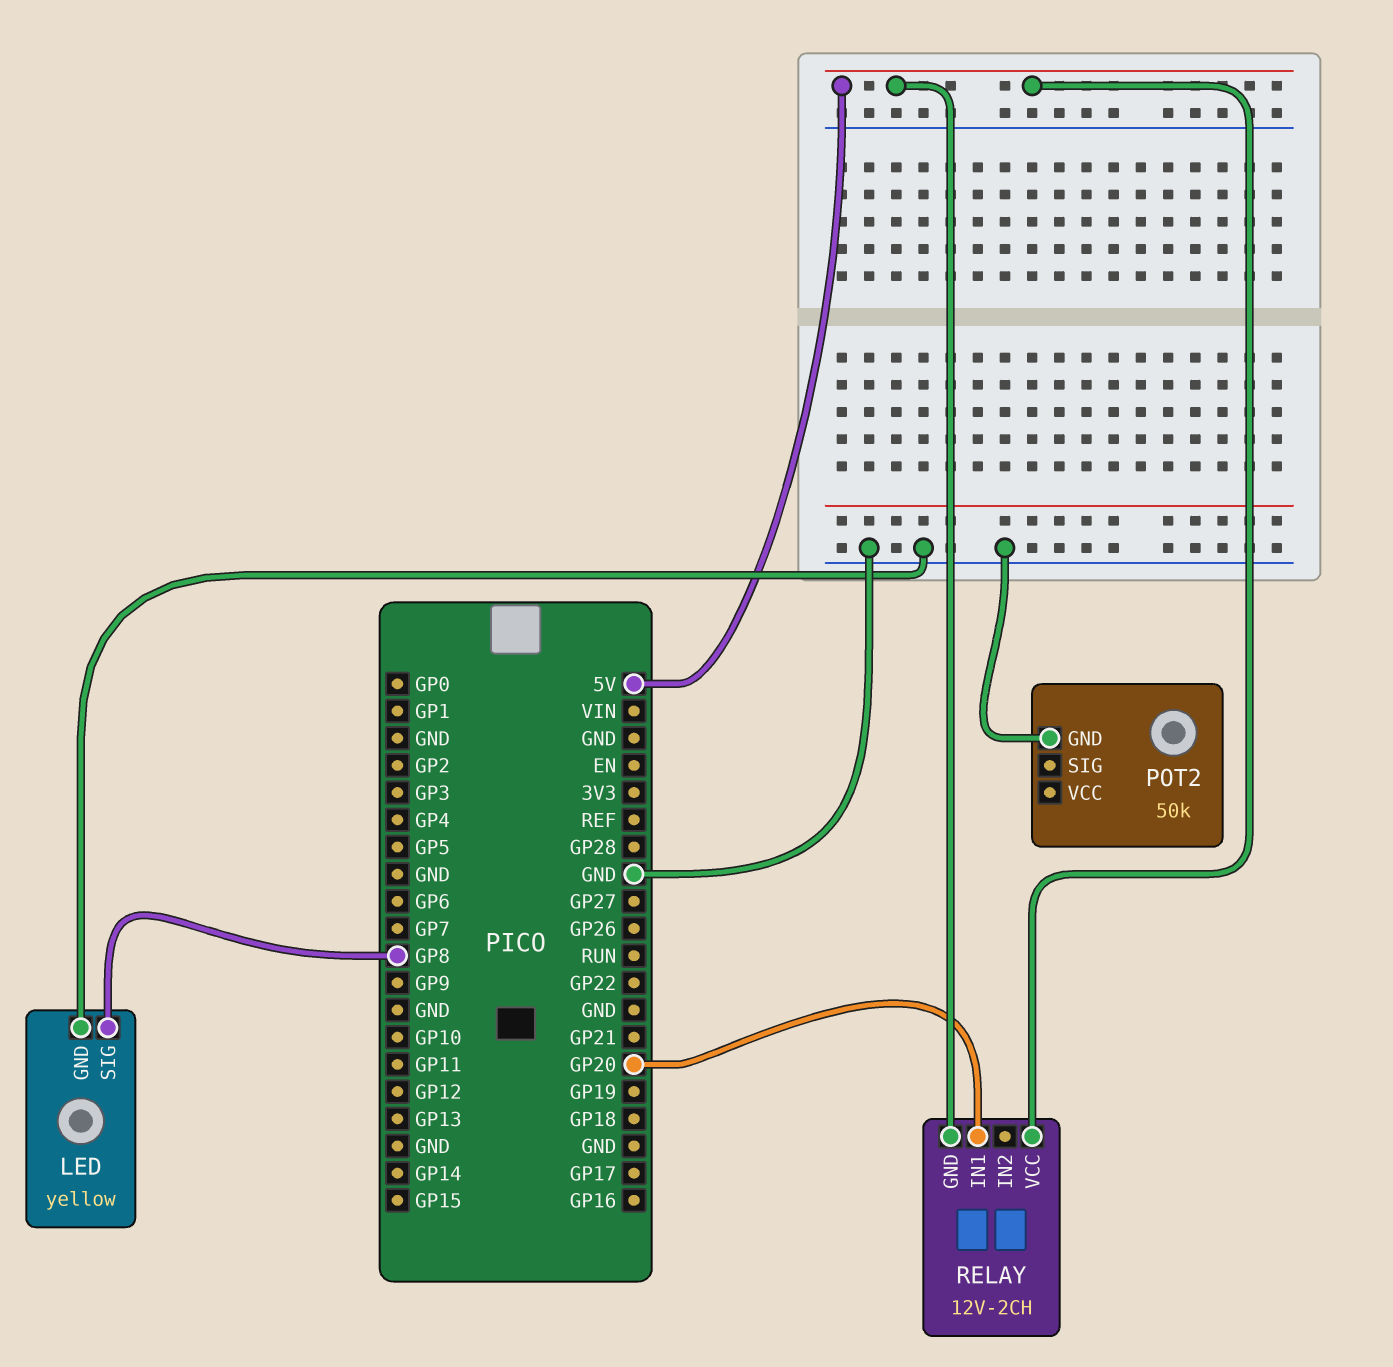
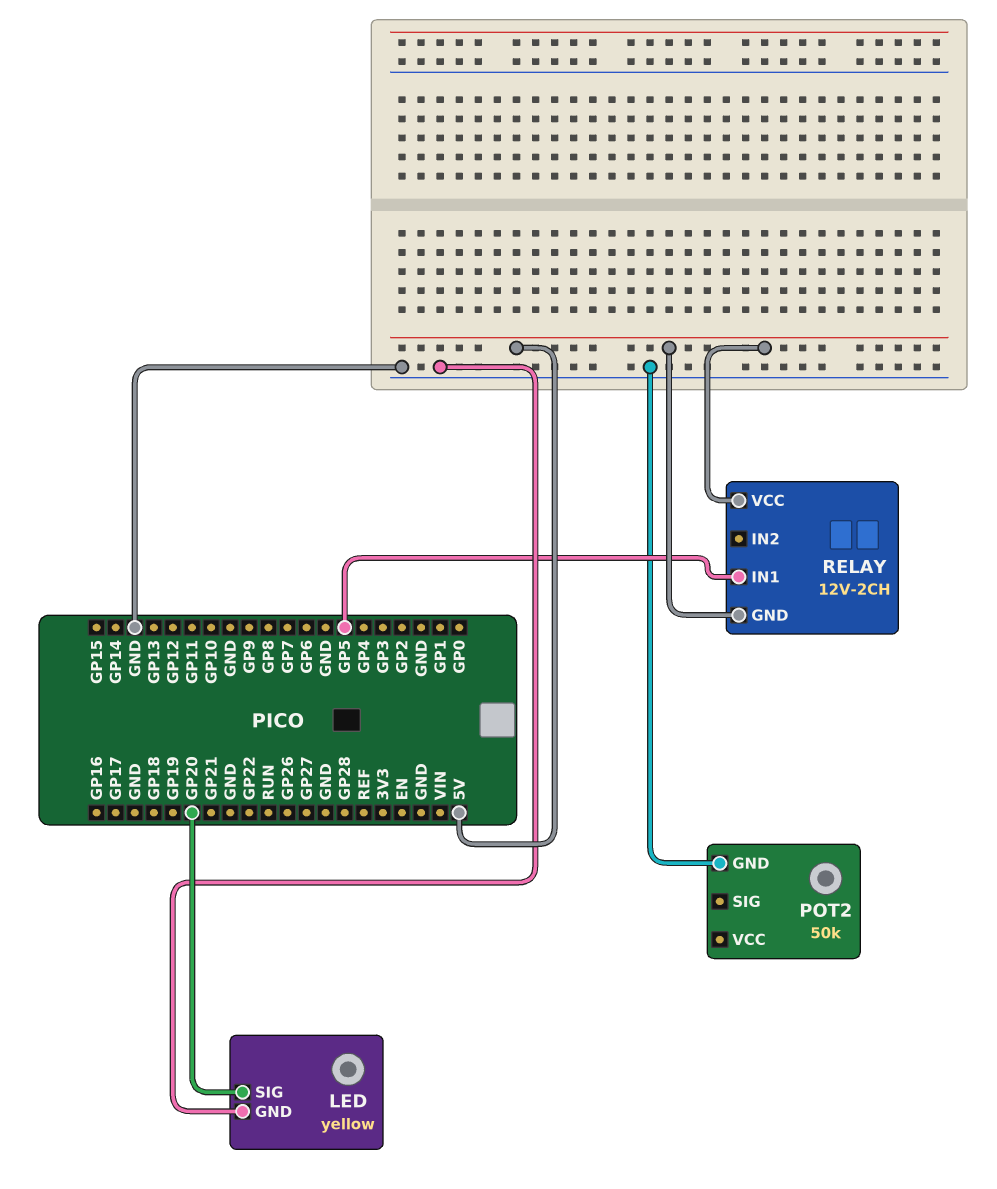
LED pin SIG: GP8 -> GP20
RELAY pin IN1: GP20 -> GP5

